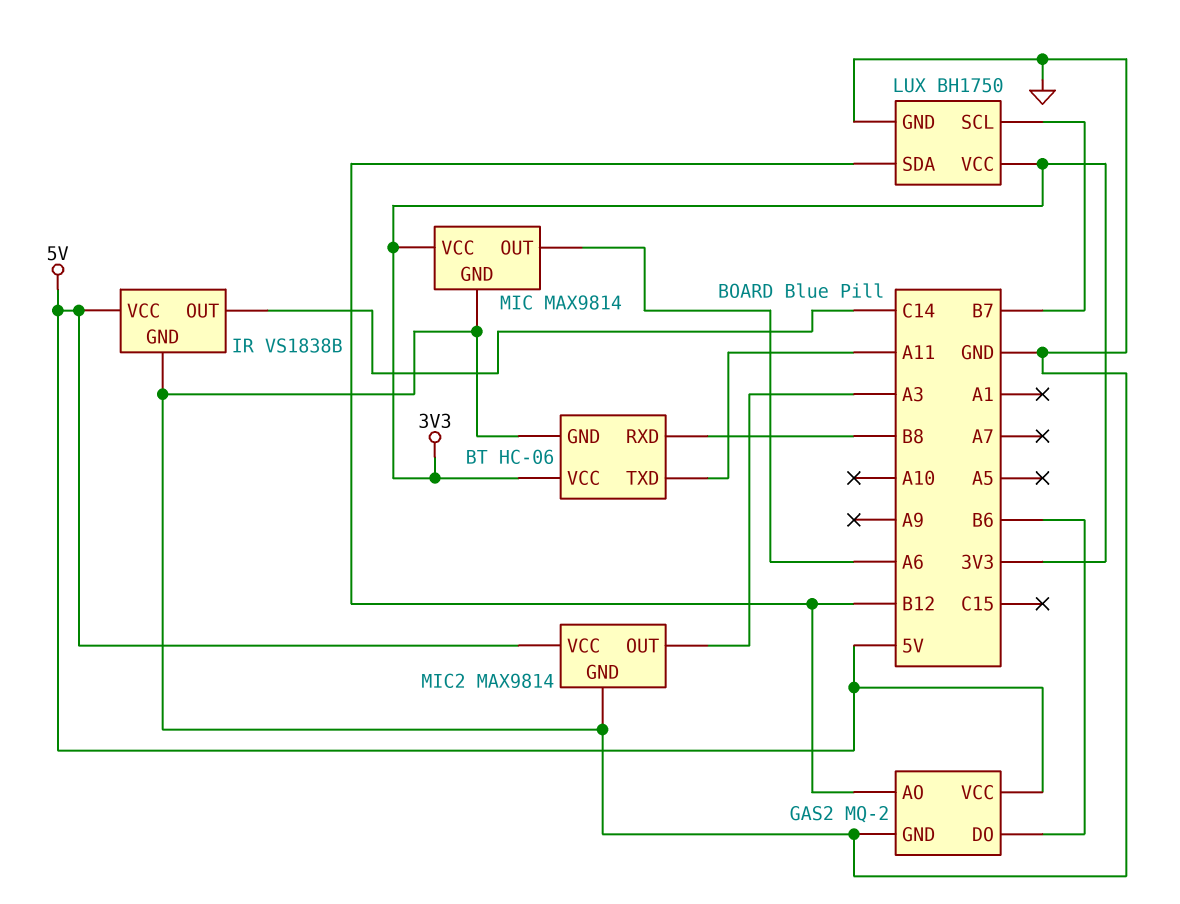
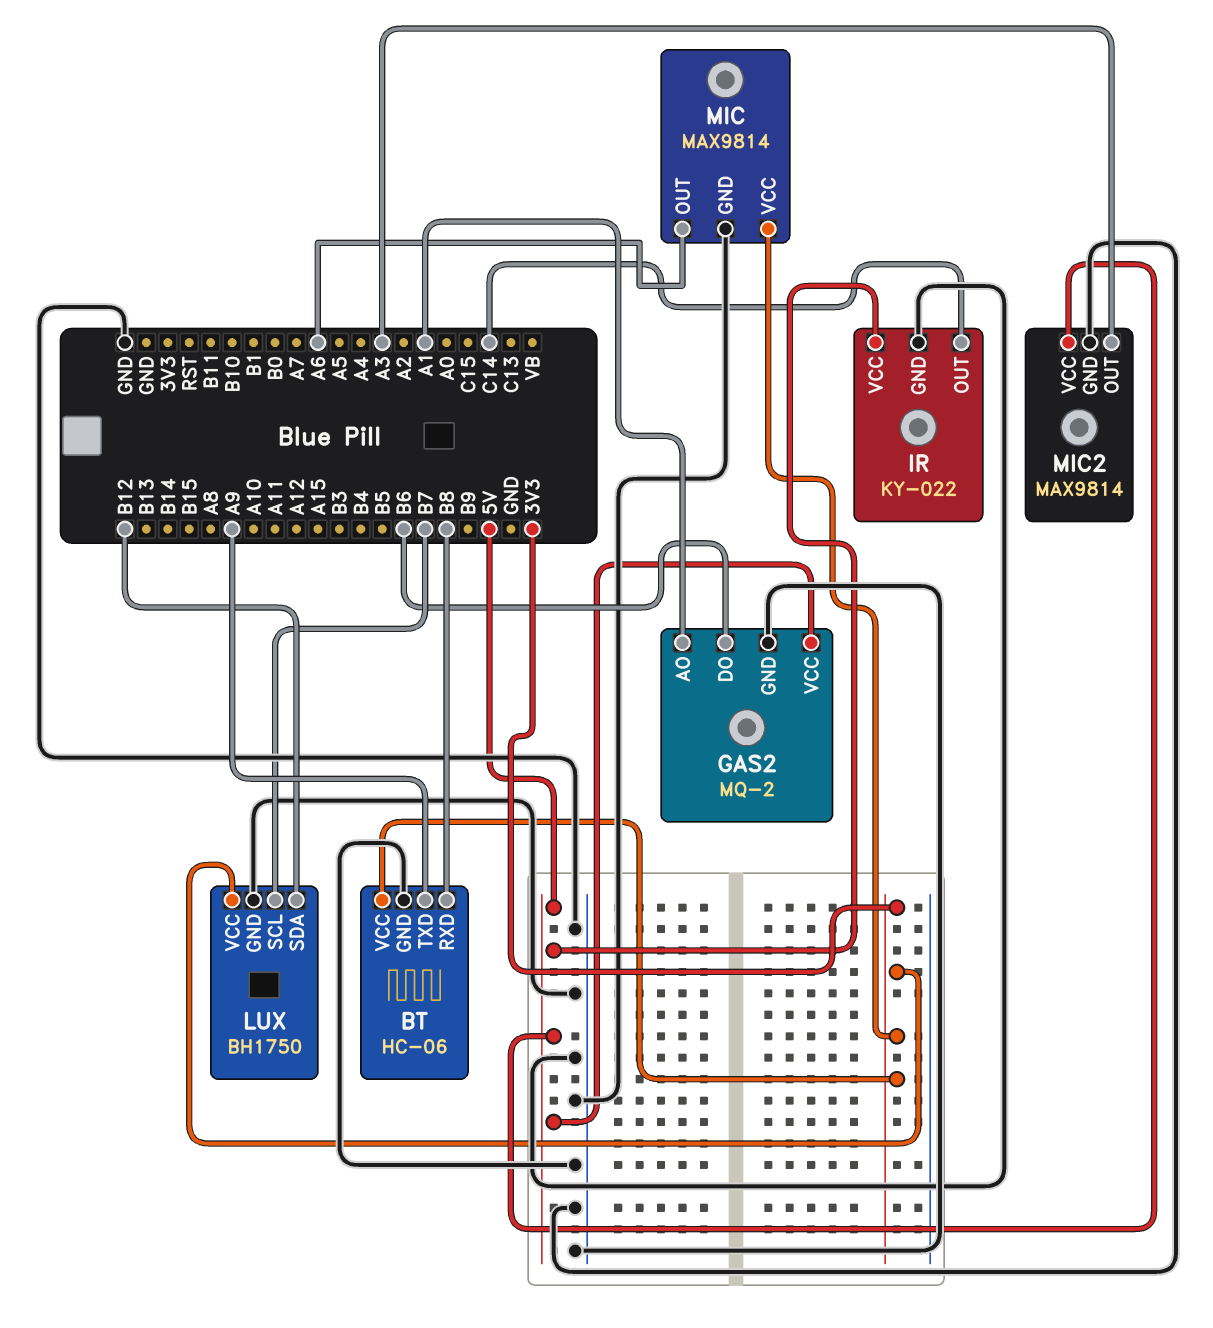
BT pin TXD: A11 -> A9
GAS2 pin AO: B12 -> A1
IR: VS1838B -> KY-022

